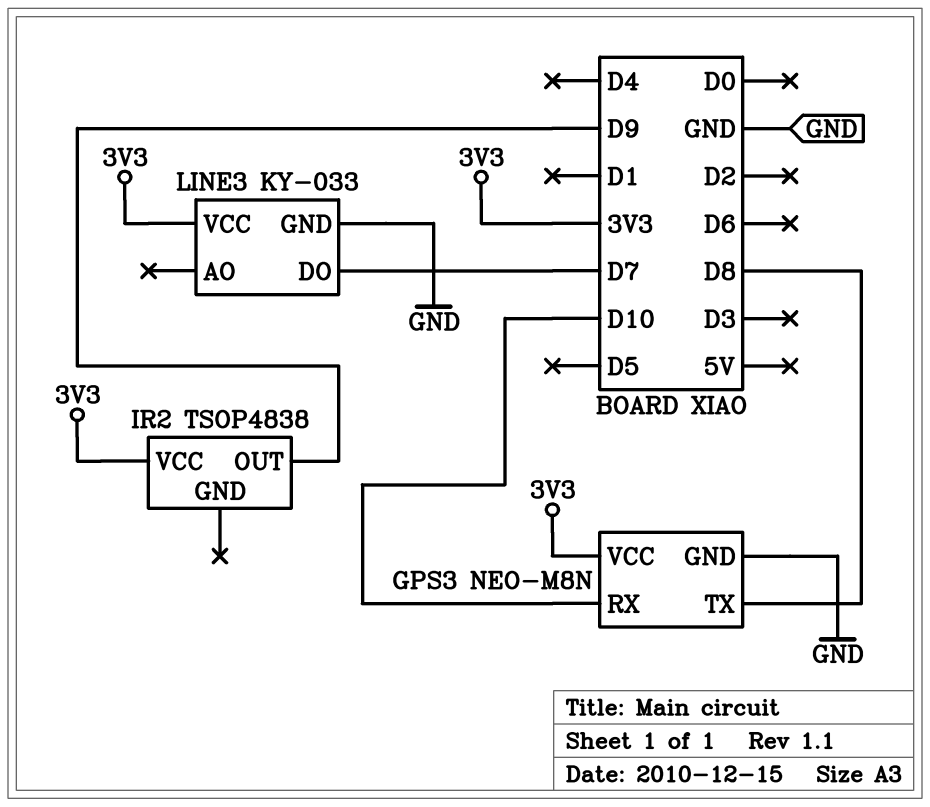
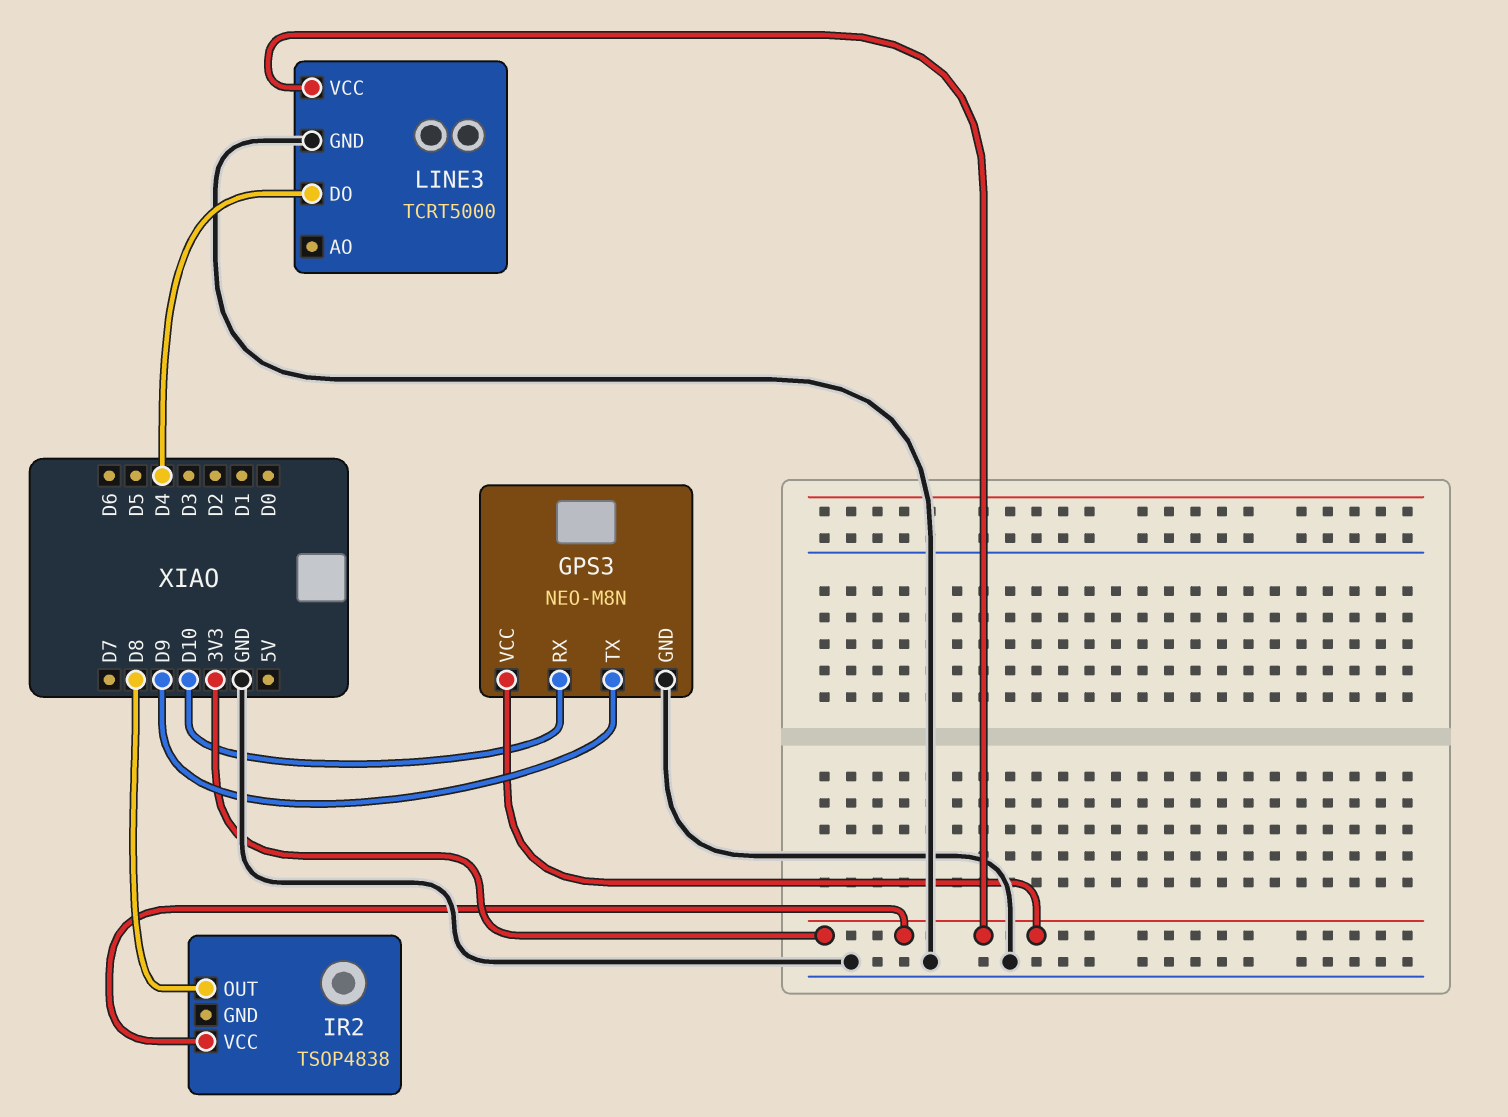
GPS3 pin TX: D8 -> D9
IR2 pin OUT: D9 -> D8
LINE3: KY-033 -> TCRT5000
LINE3 pin DO: D7 -> D4

